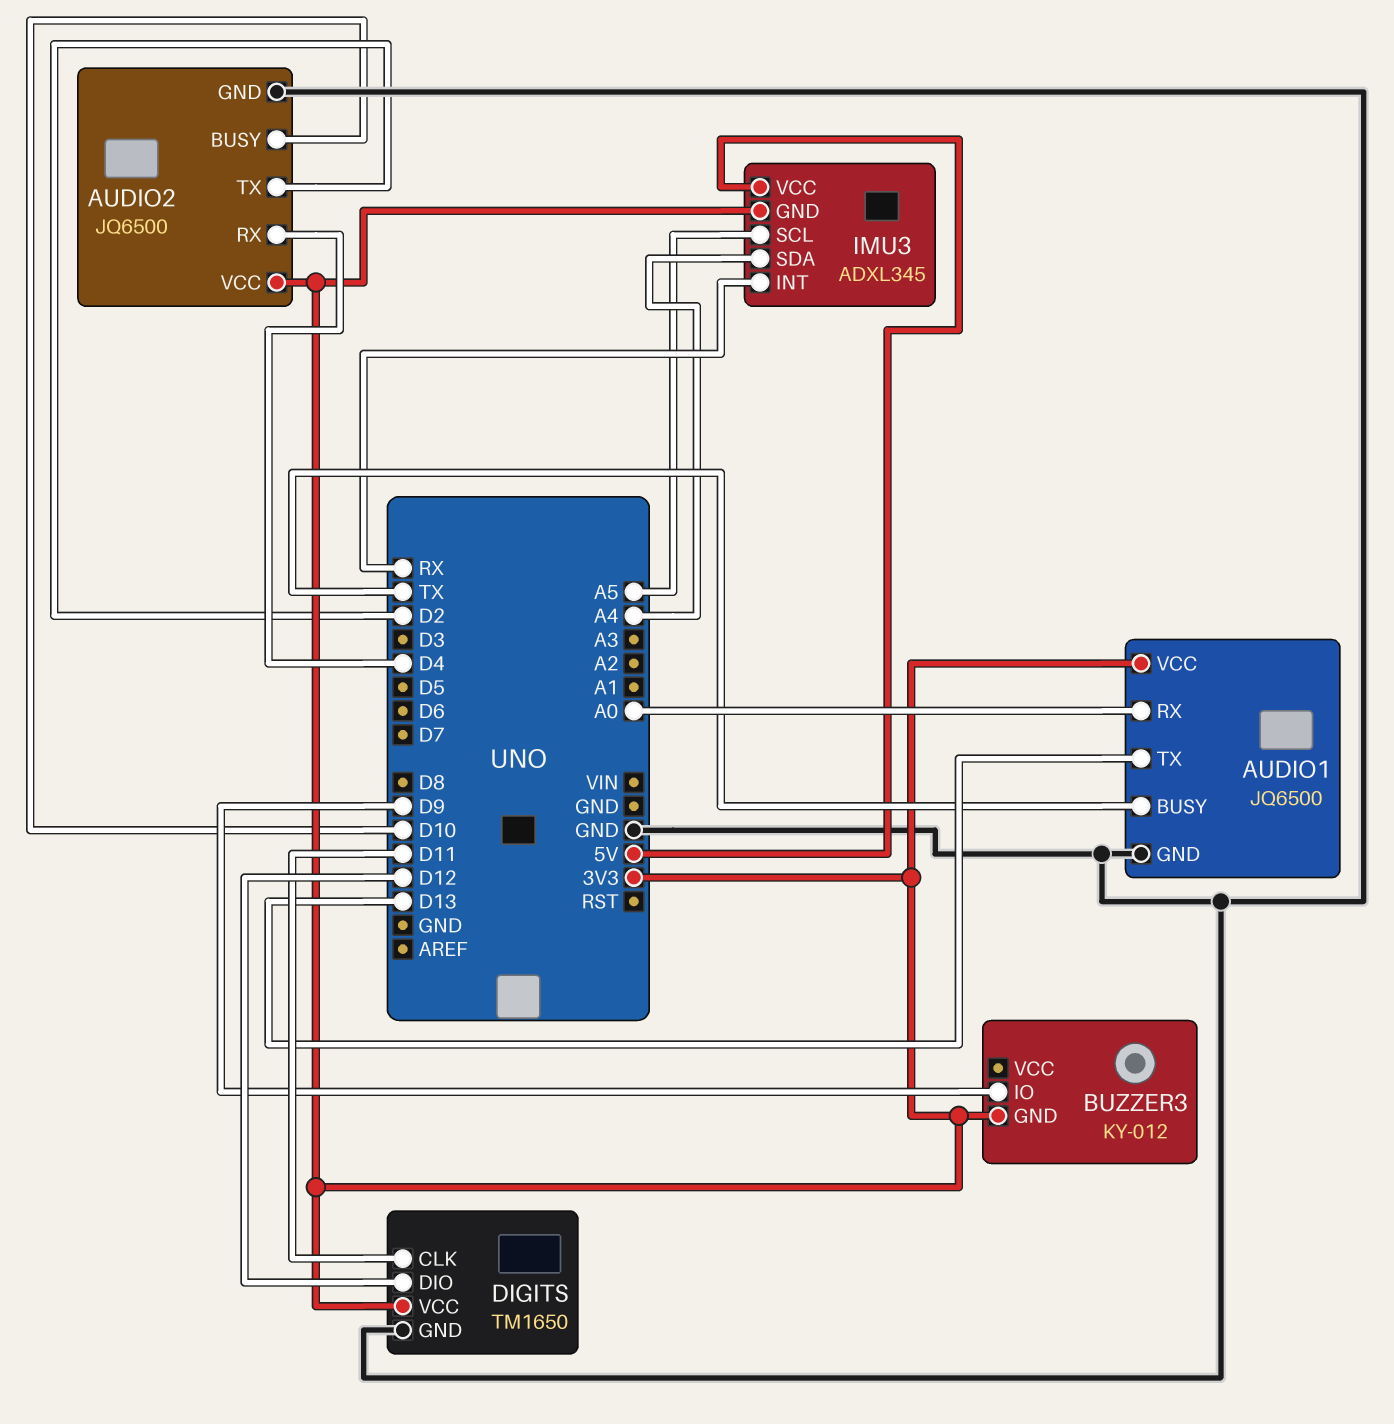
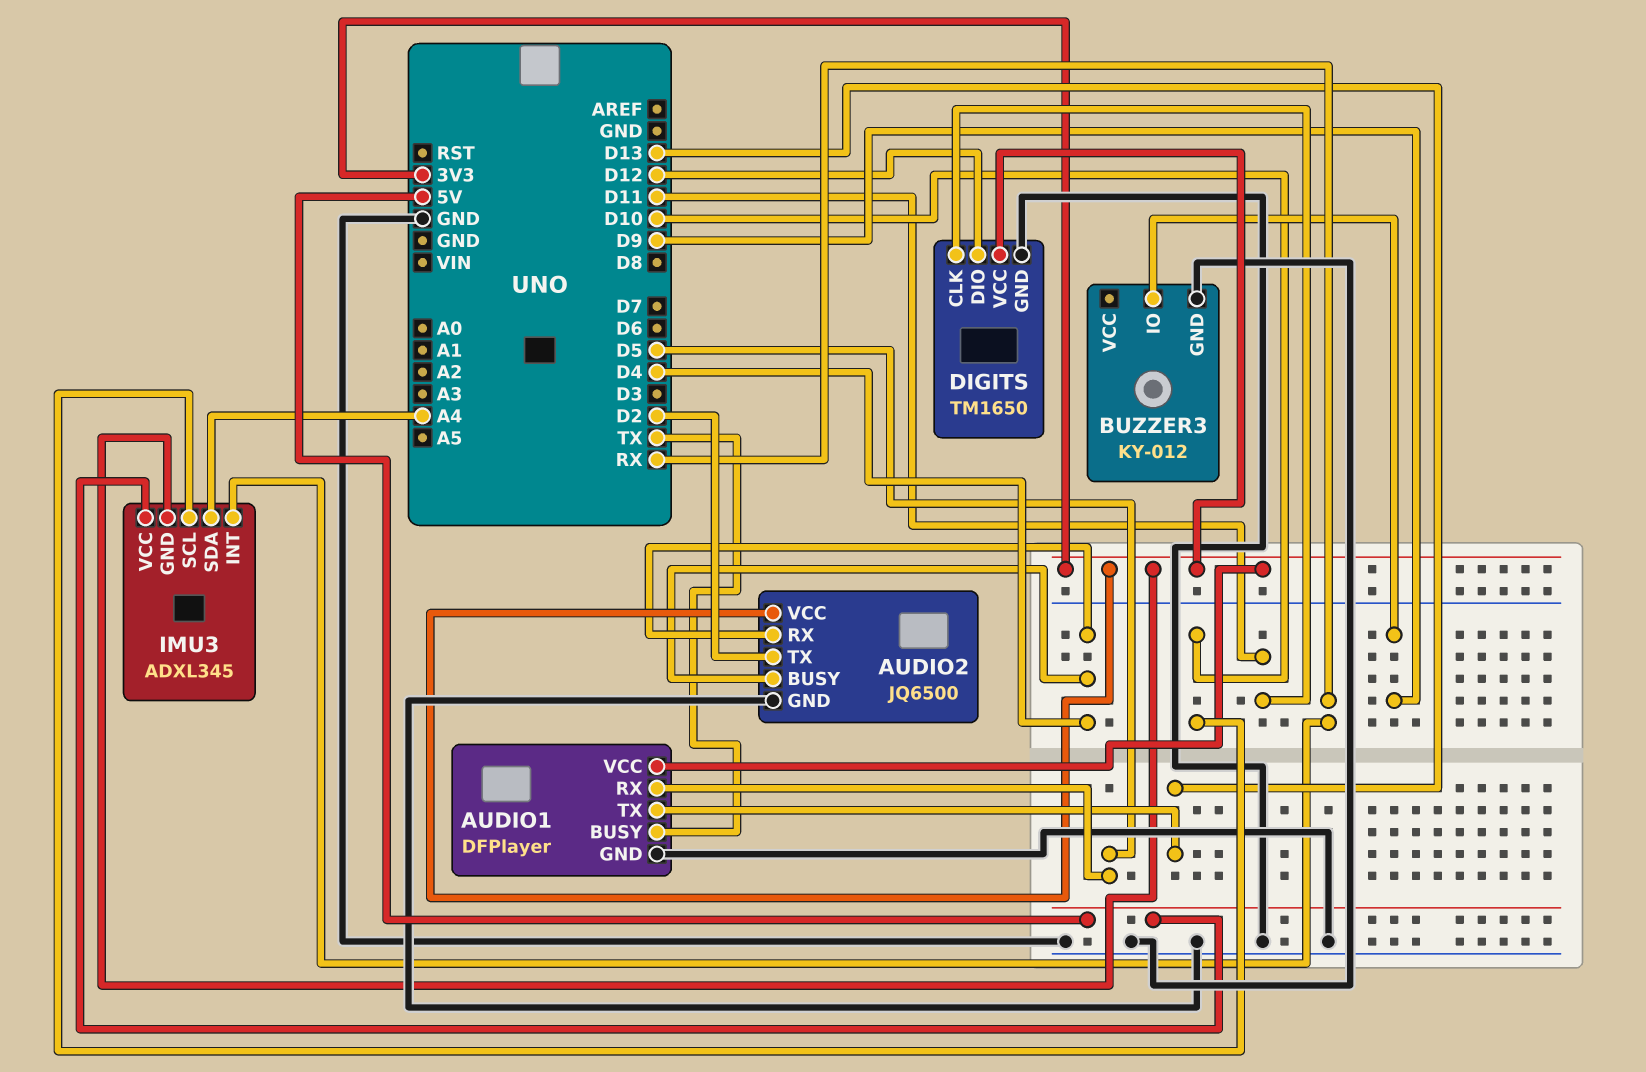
AUDIO1: JQ6500 -> DFPlayer
AUDIO1 pin RX: A0 -> D5
AUDIO2 pin BUSY: D10 -> D4
BUZZER3 pin GND: 3V3 -> GND
IMU3 pin SCL: A5 -> D10

